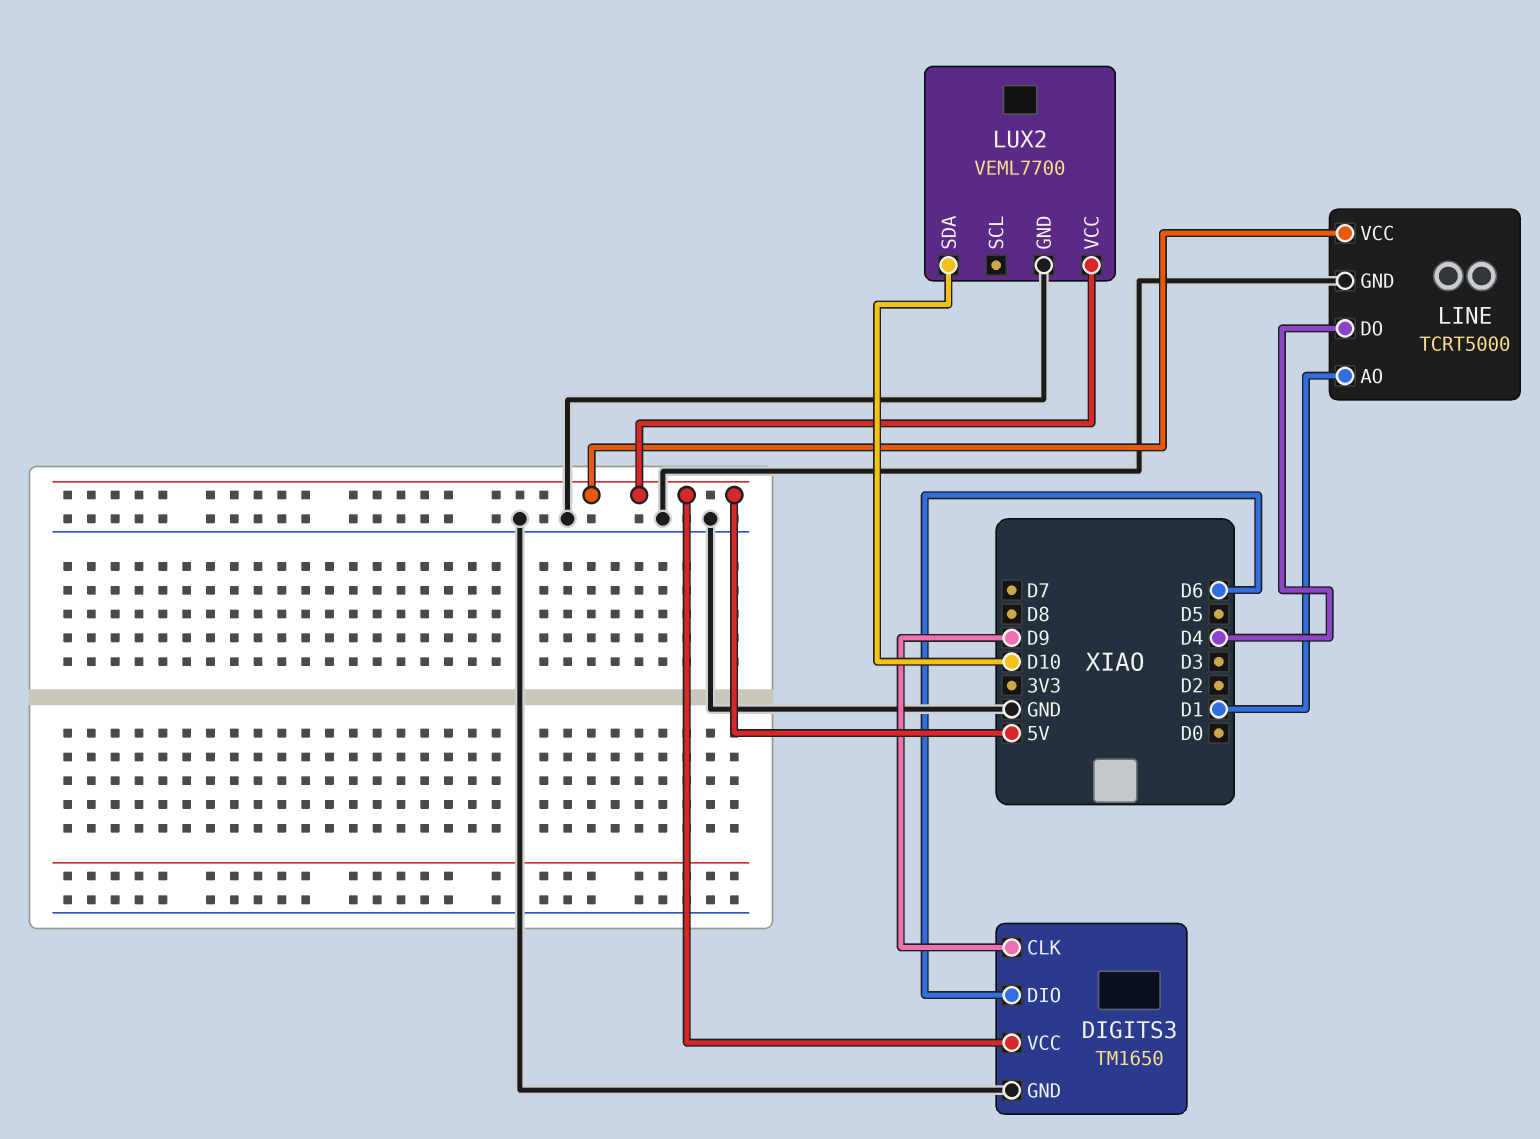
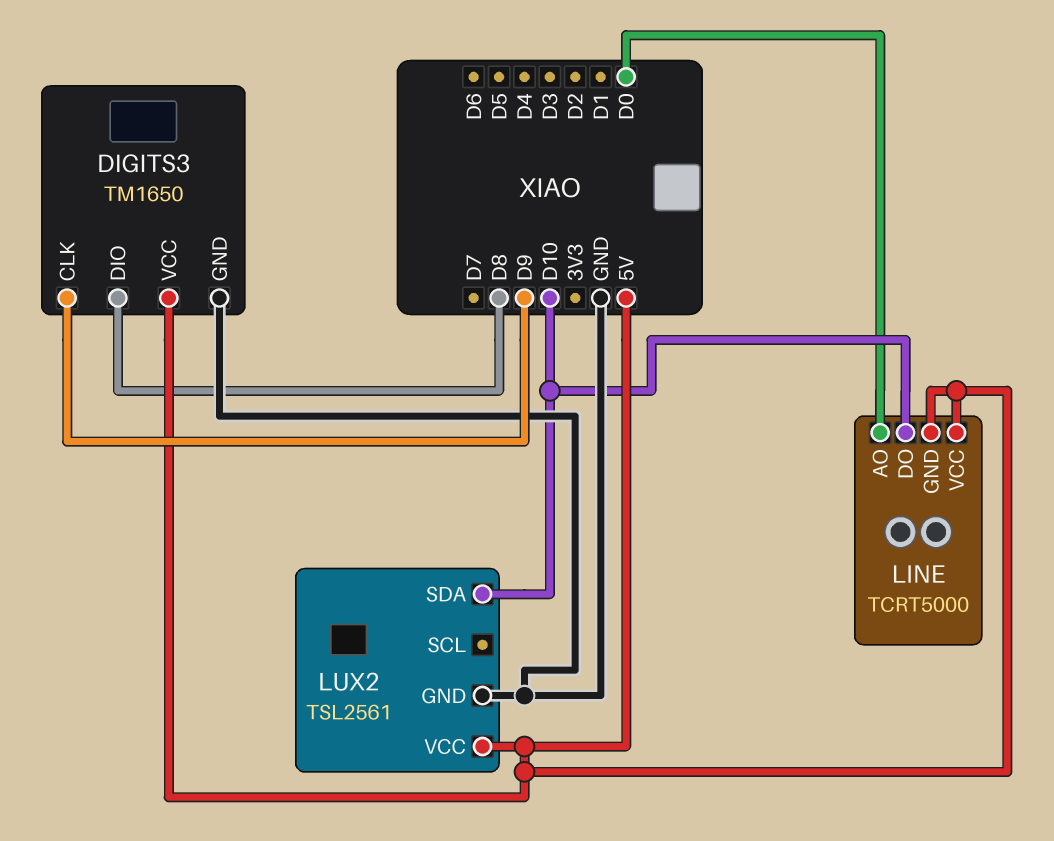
DIGITS3 pin DIO: D6 -> D8
LINE pin AO: D1 -> D0
LINE pin DO: D4 -> D10
LINE pin GND: GND -> 5V
LUX2: VEML7700 -> TSL2561

